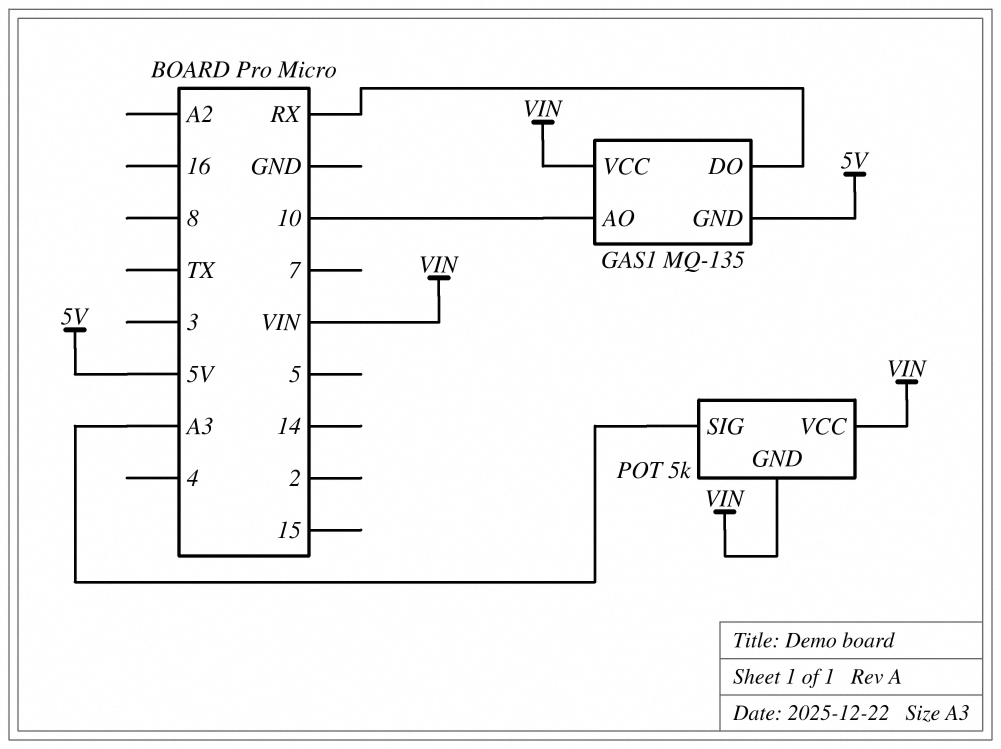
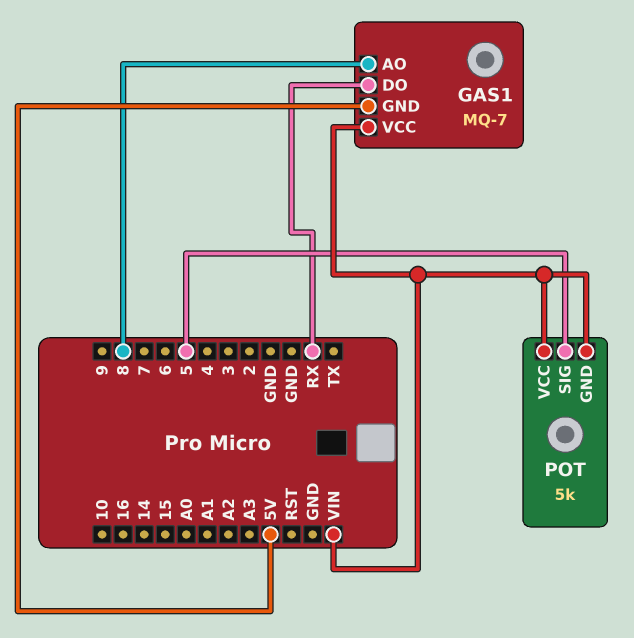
GAS1: MQ-135 -> MQ-7
GAS1 pin AO: 10 -> 8
POT pin SIG: A3 -> 5

